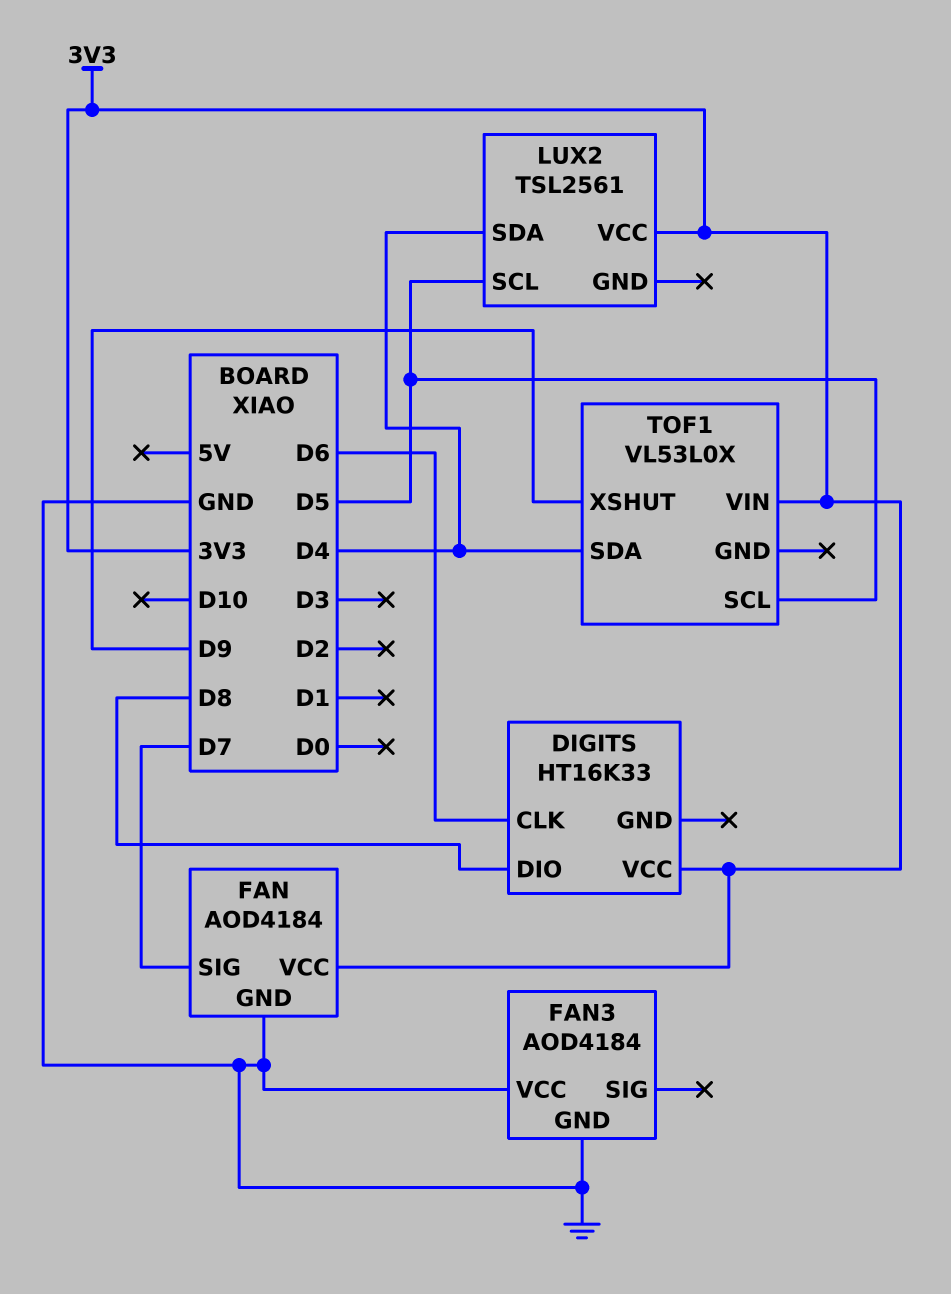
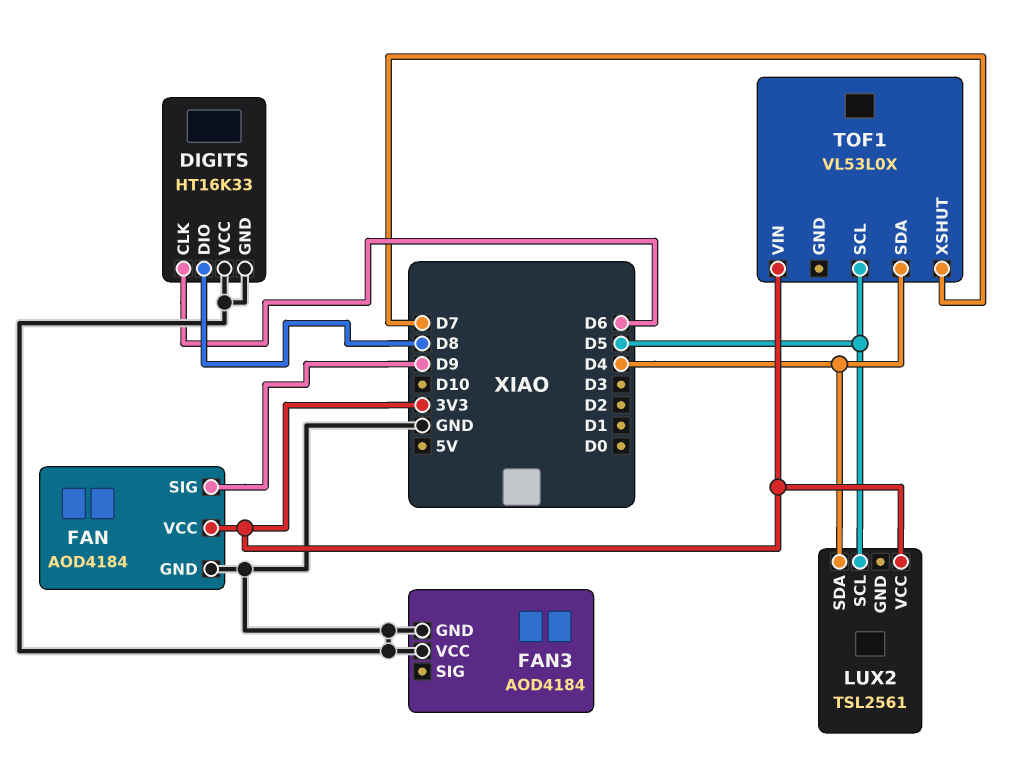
DIGITS pin GND: none -> GND
DIGITS pin VCC: 3V3 -> GND
FAN pin SIG: D7 -> D9
TOF1 pin XSHUT: D9 -> D7

